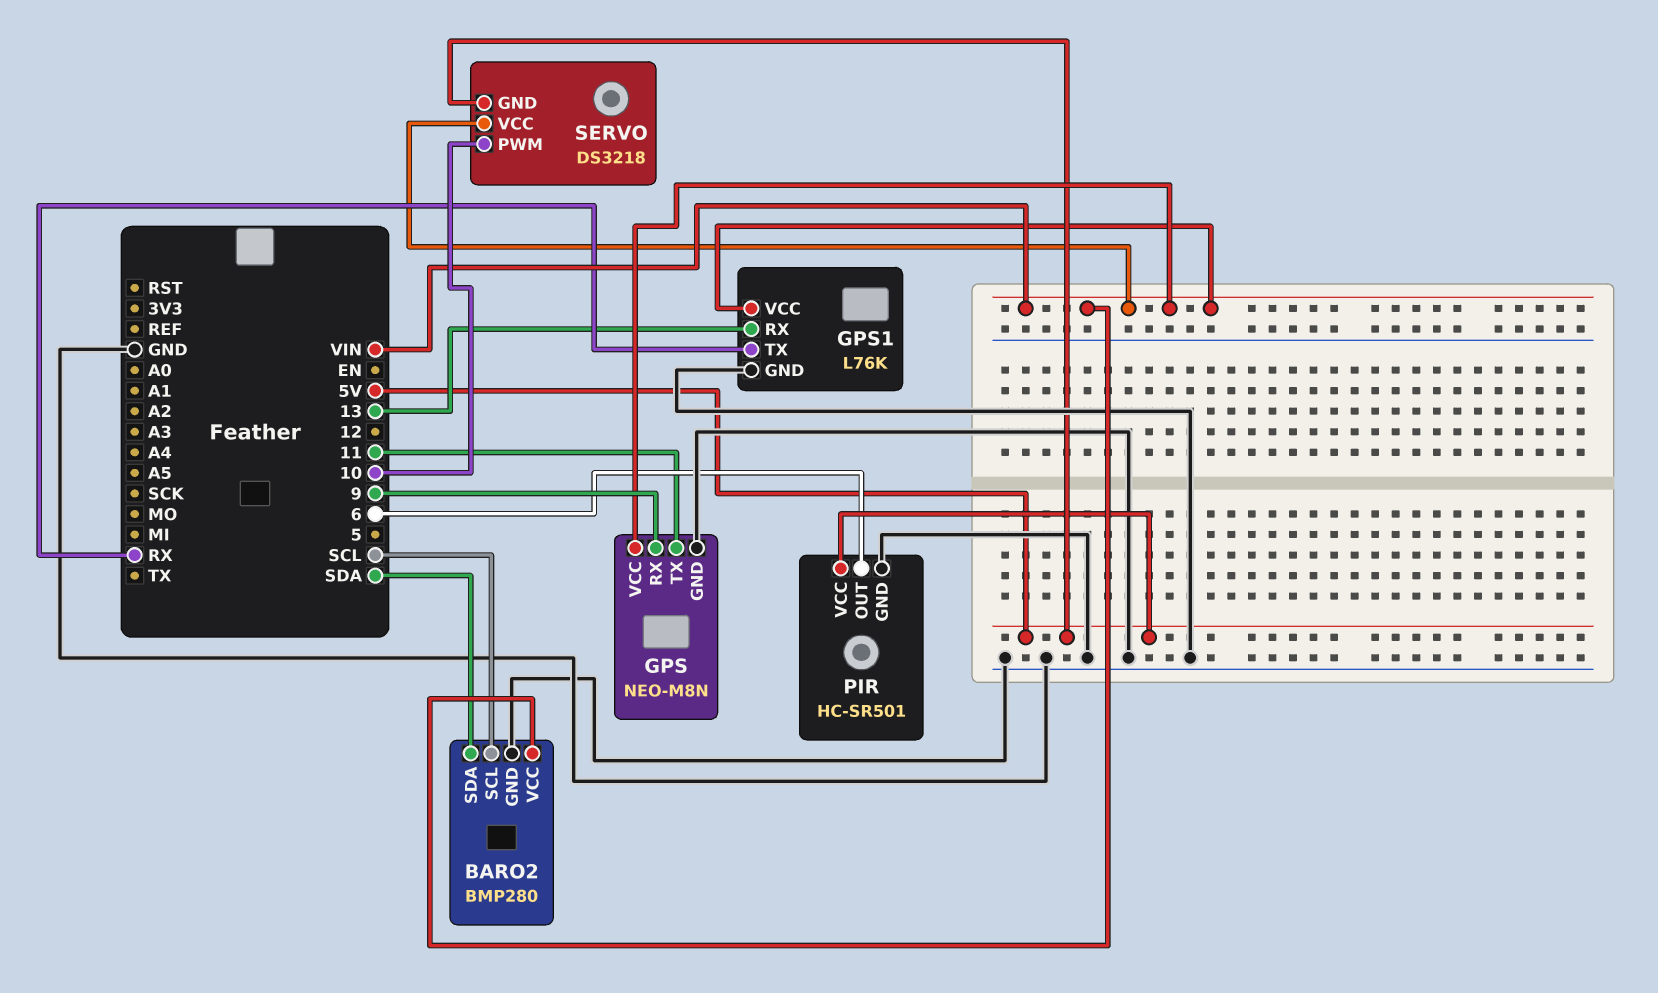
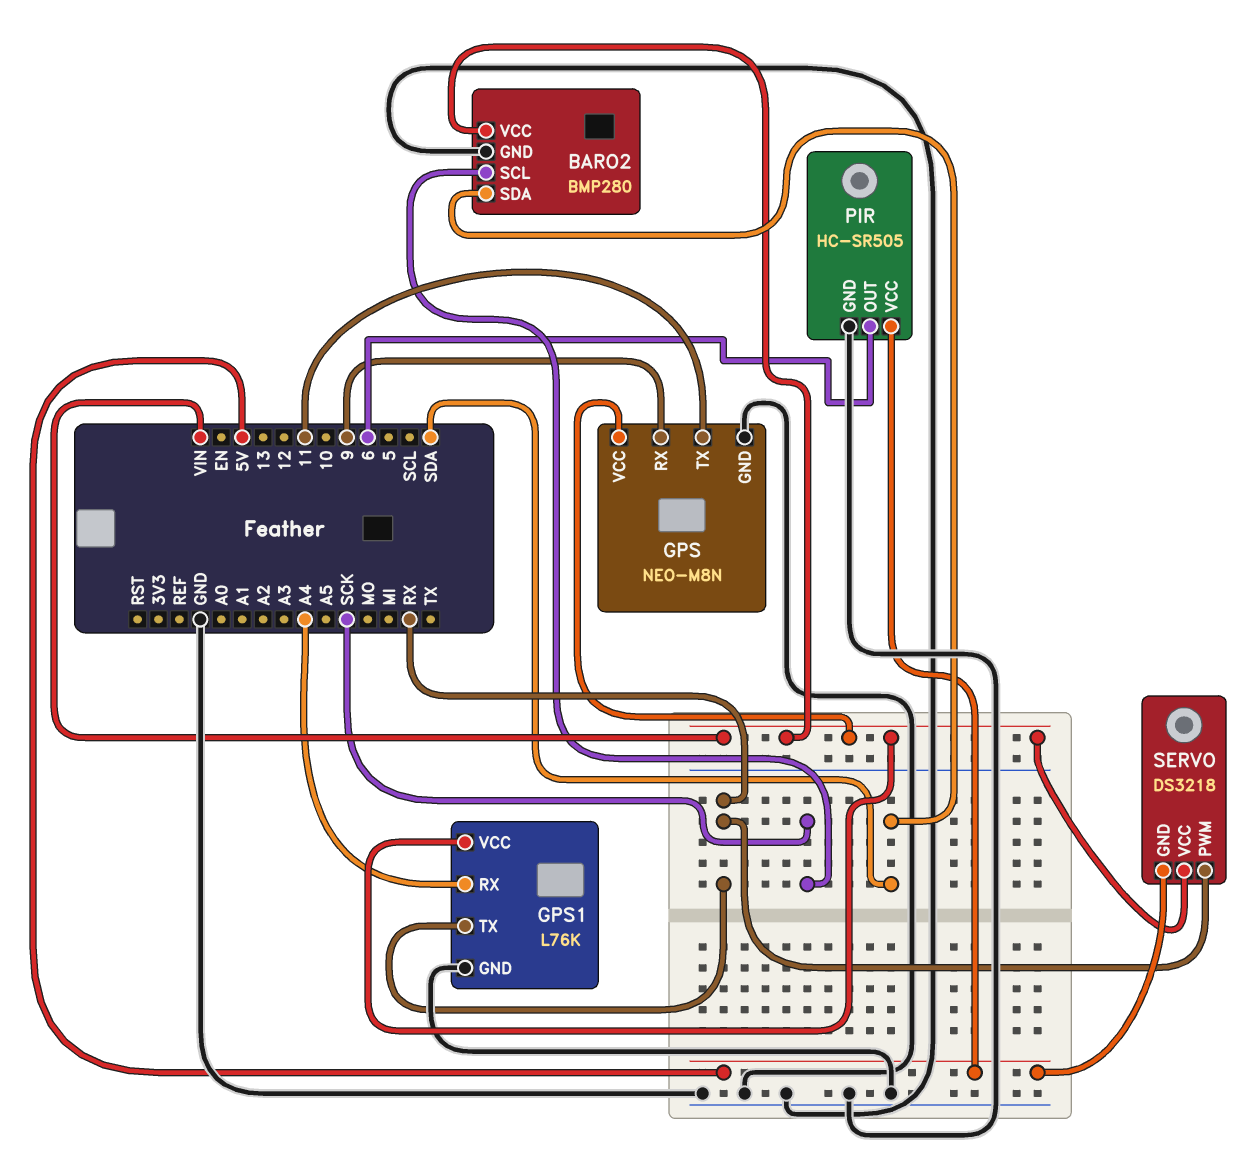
BARO2 pin SCL: SCL -> SCK
GPS1 pin RX: 13 -> A4
PIR: HC-SR501 -> HC-SR505
SERVO pin PWM: 10 -> RX

